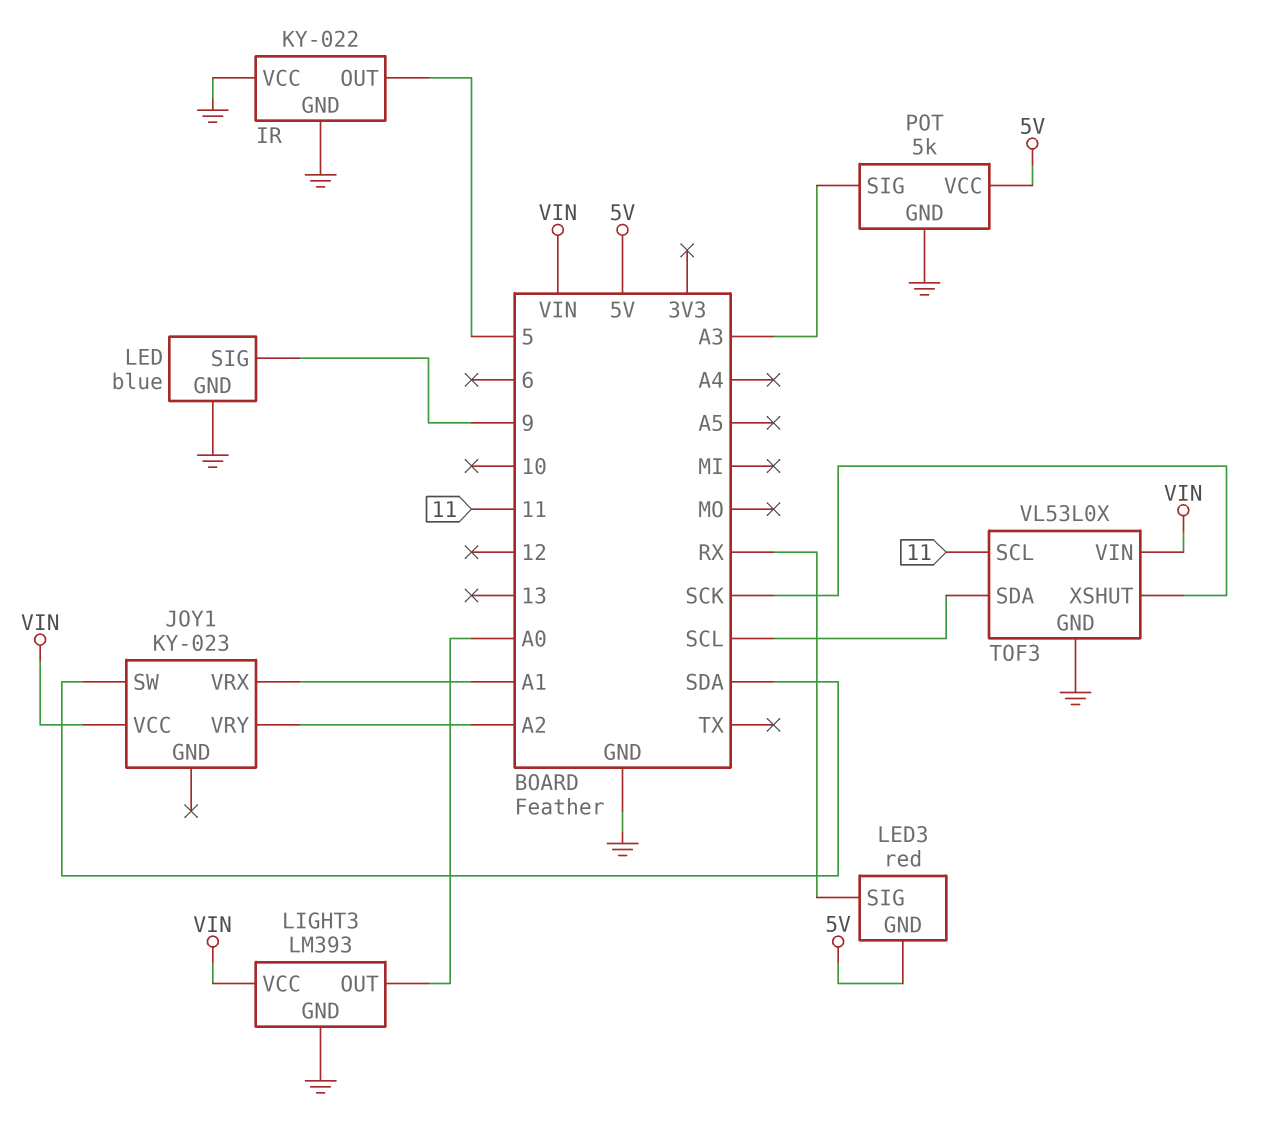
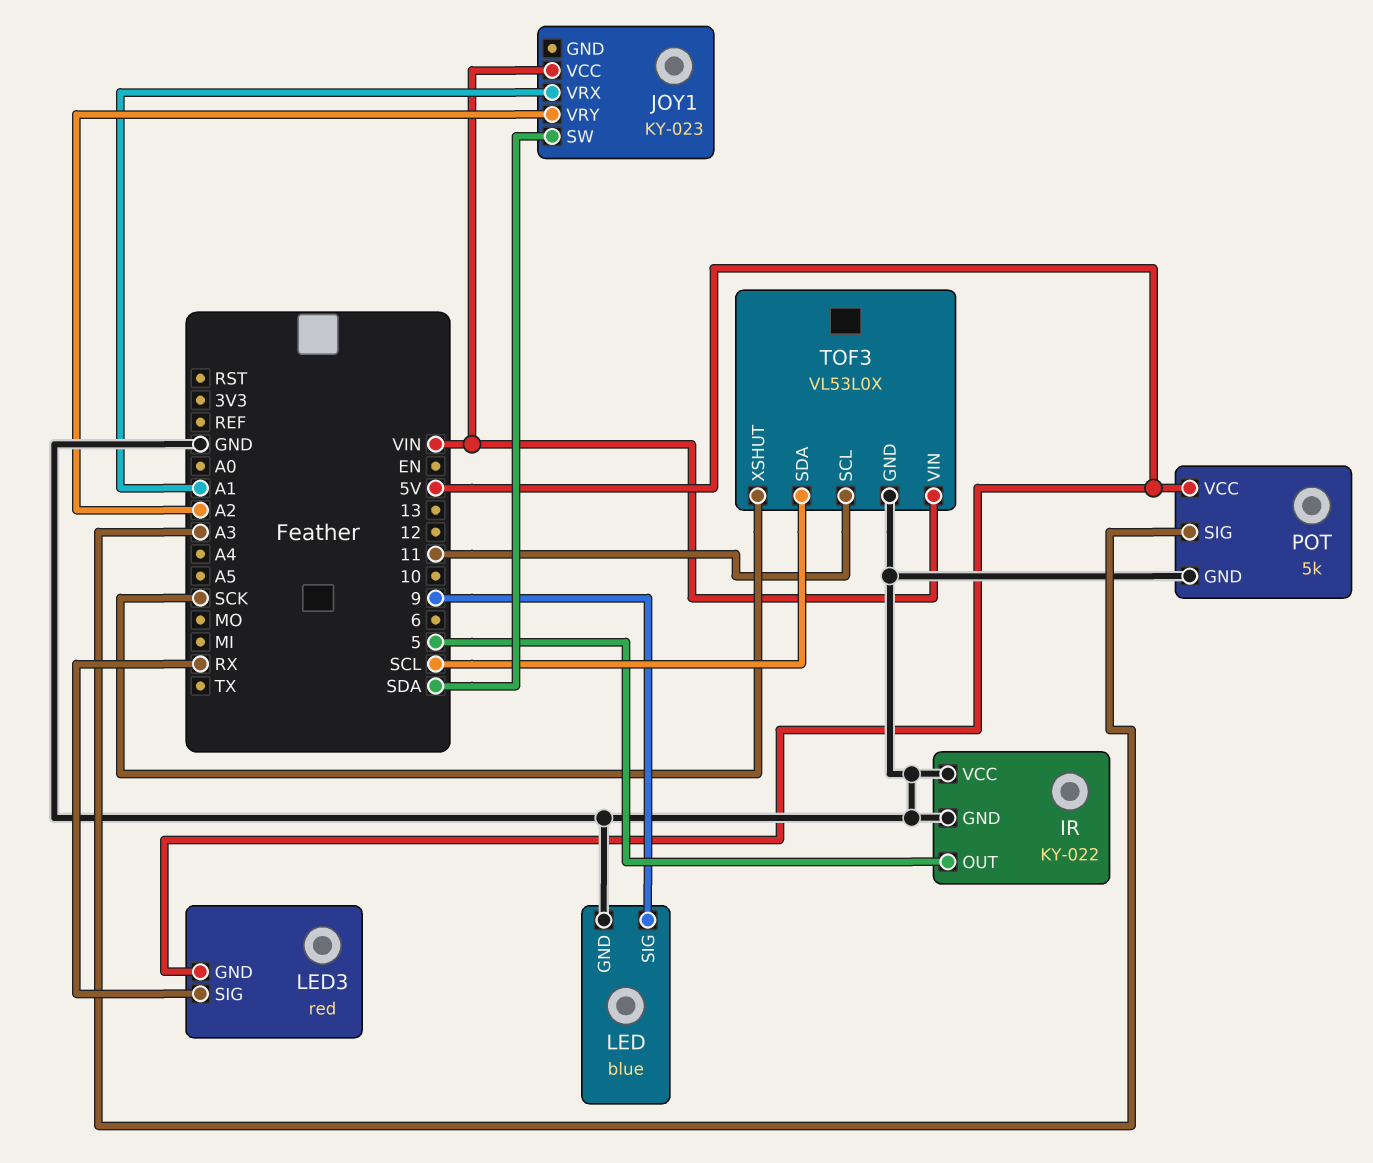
LIGHT3: LM393 -> none
LIGHT3 pin GND: GND -> none
LIGHT3 pin OUT: A0 -> none
LIGHT3 pin VCC: VIN -> none

